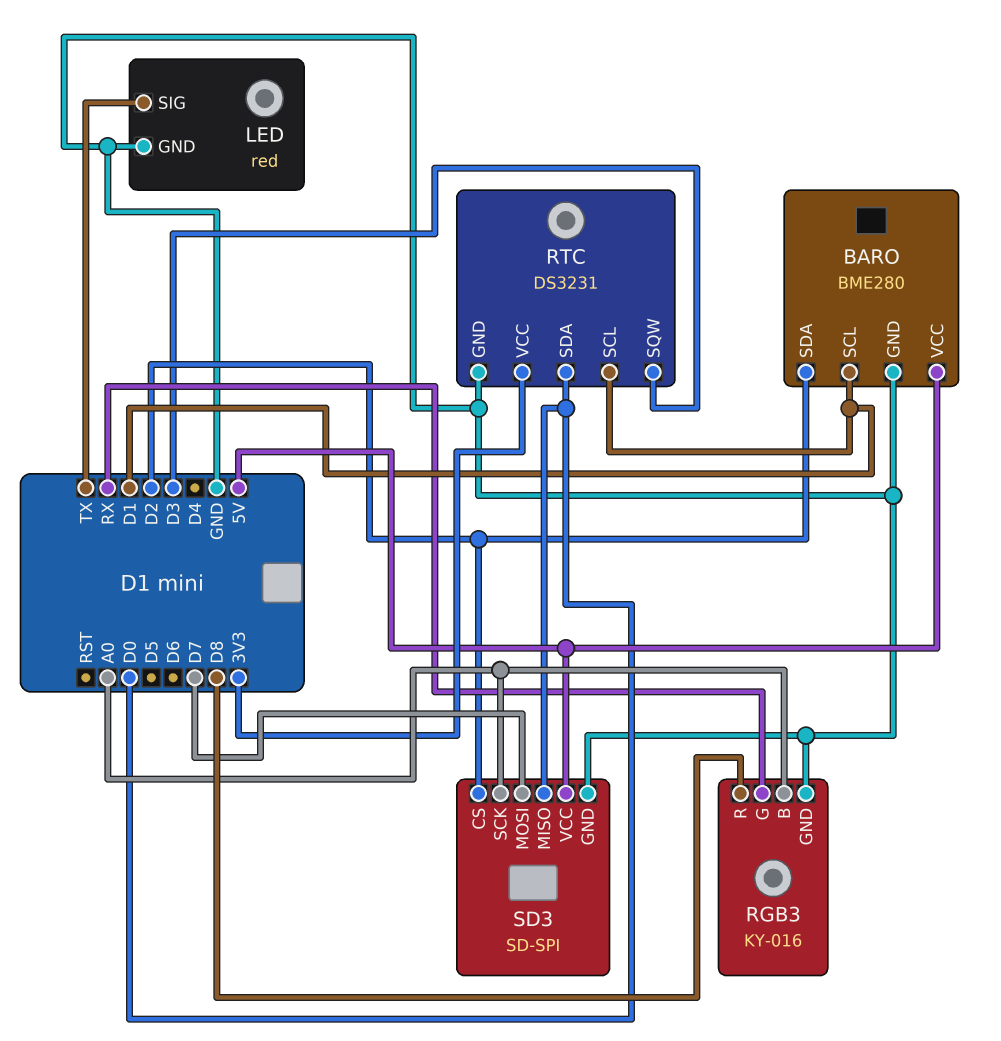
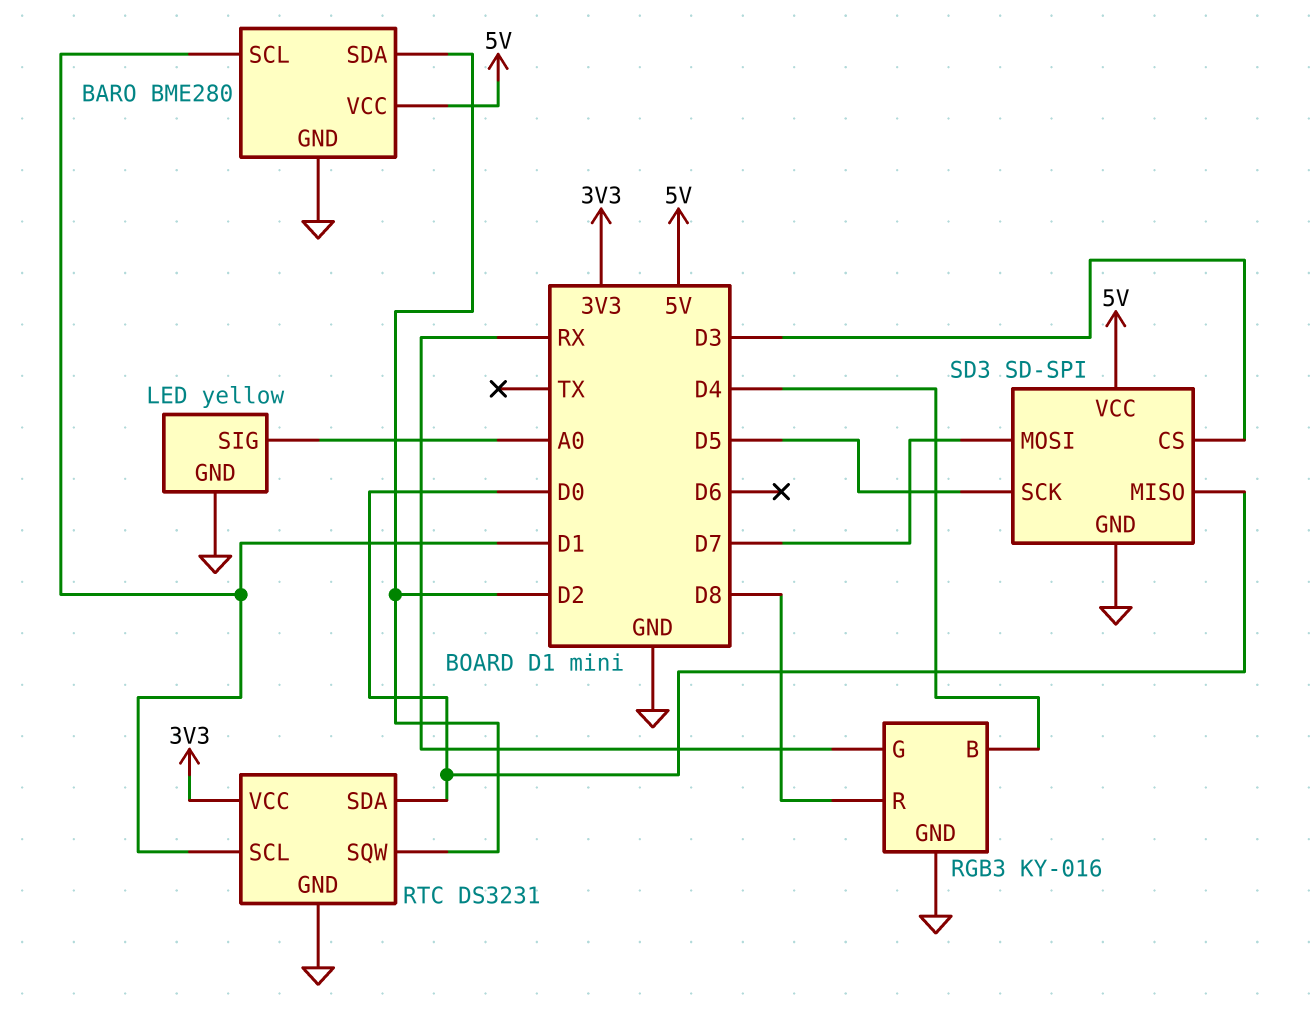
LED: red -> yellow
LED pin SIG: TX -> A0
RGB3 pin B: A0 -> D4
RTC pin SQW: D3 -> D2
SD3 pin CS: D2 -> D3
SD3 pin SCK: A0 -> D5

